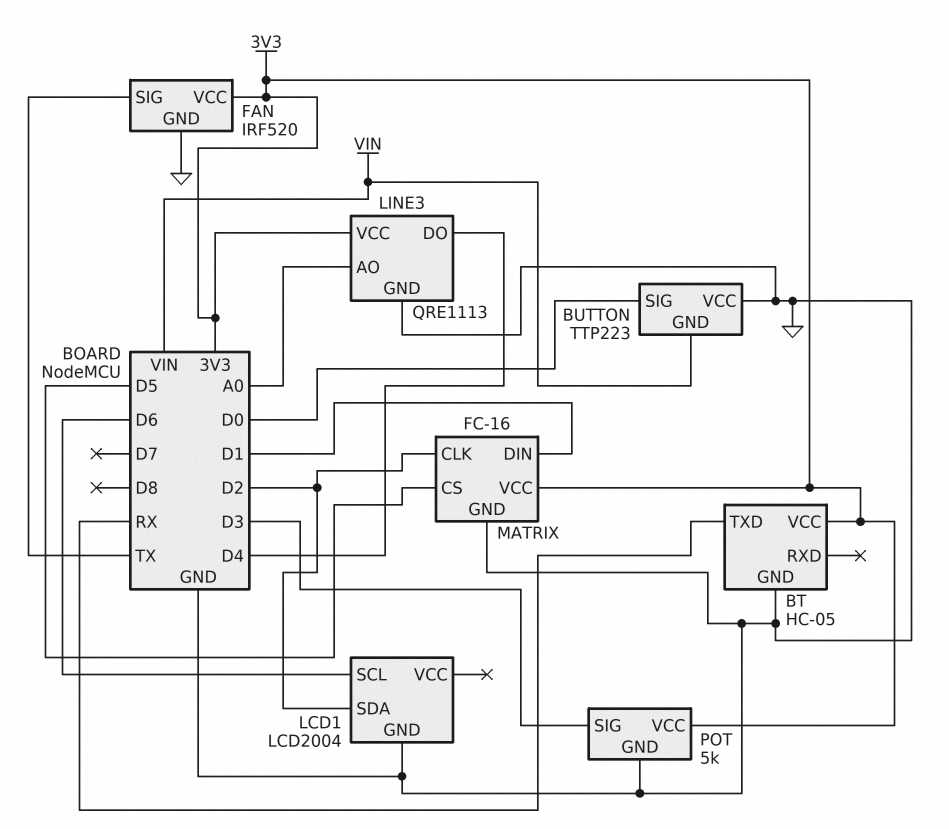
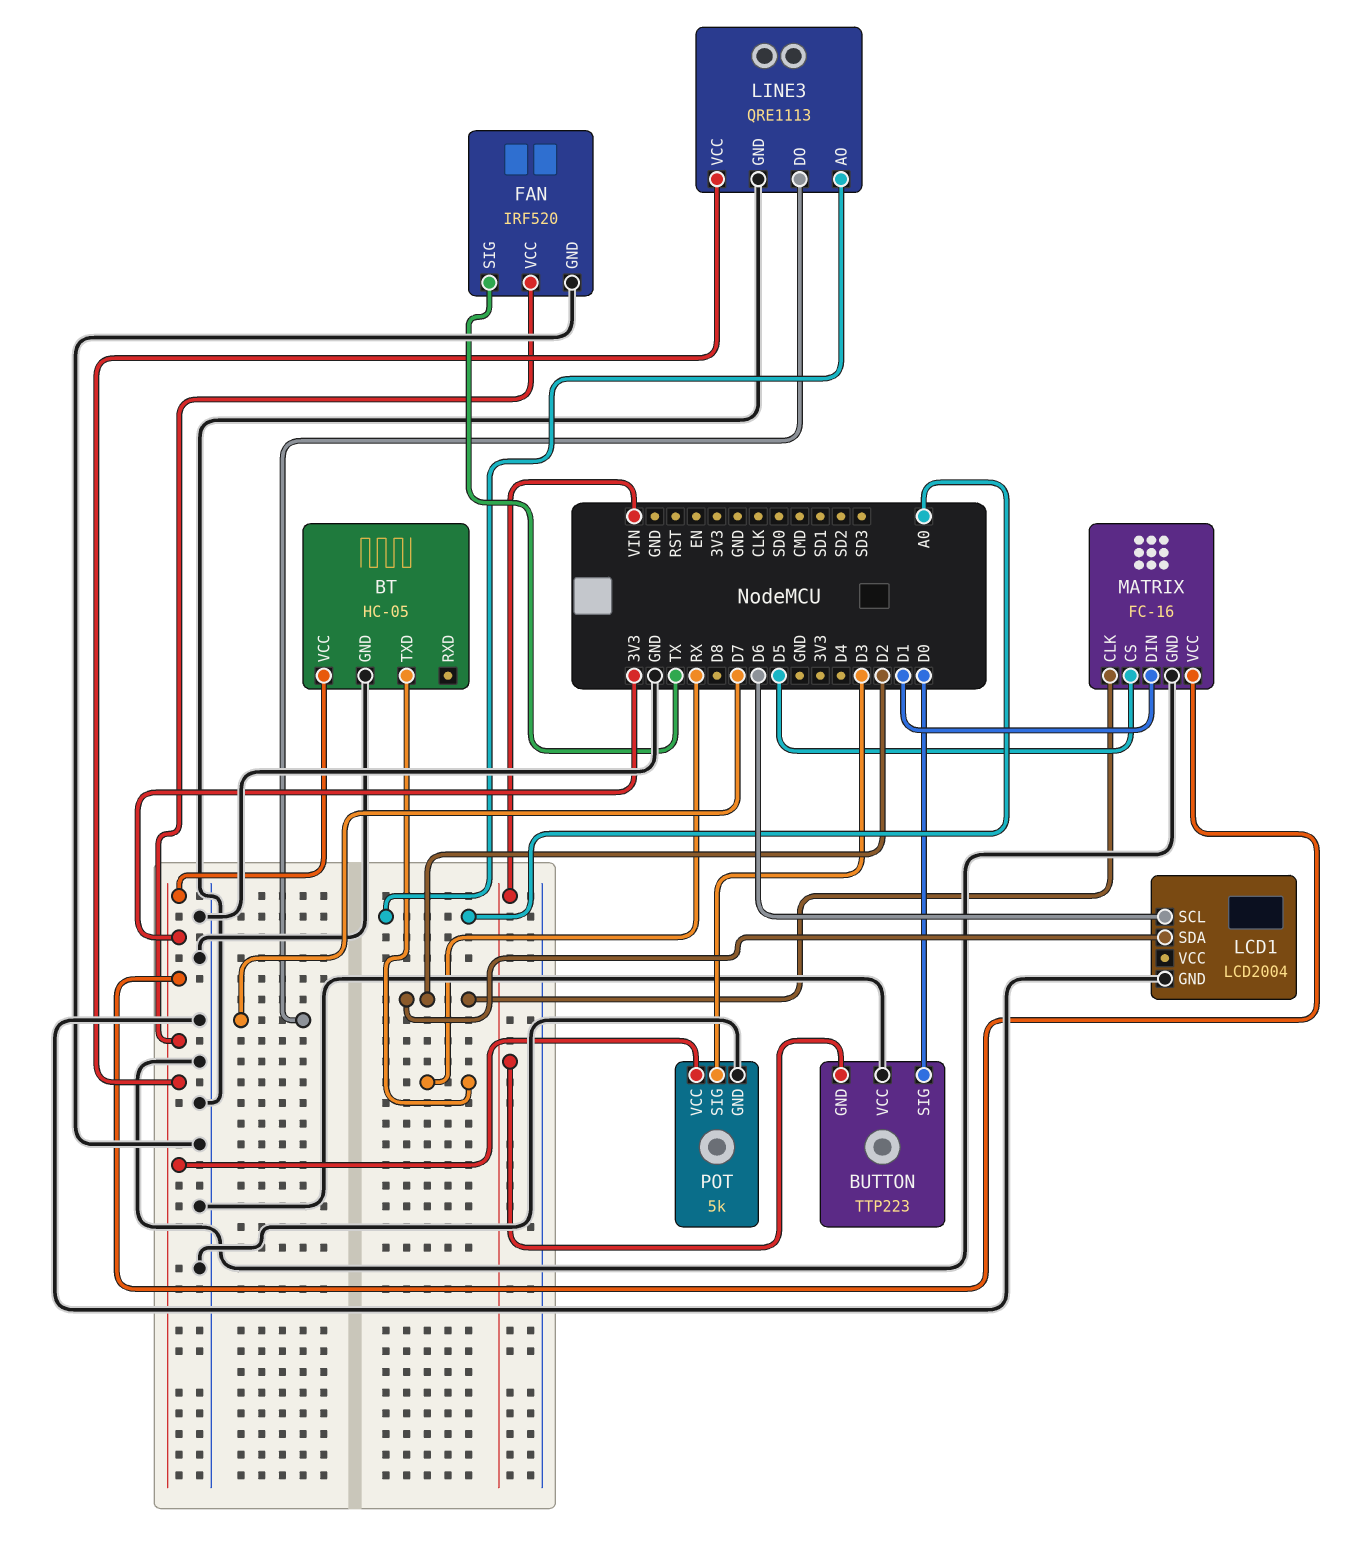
LINE3 pin DO: D4 -> D7

